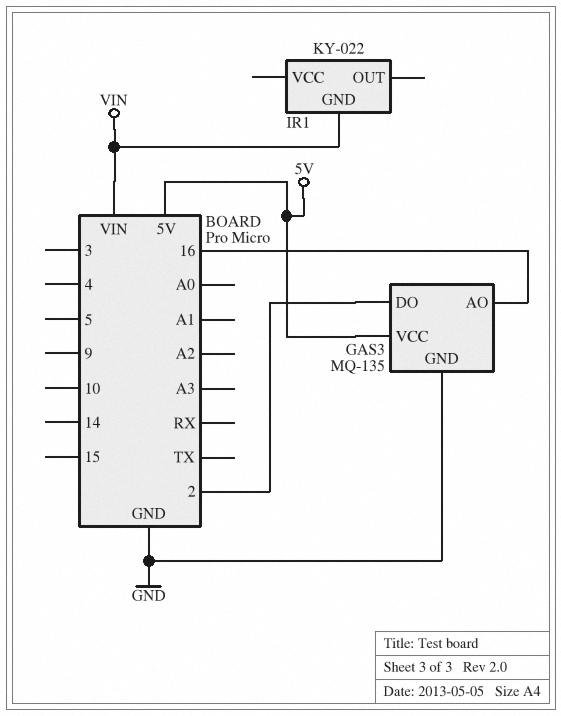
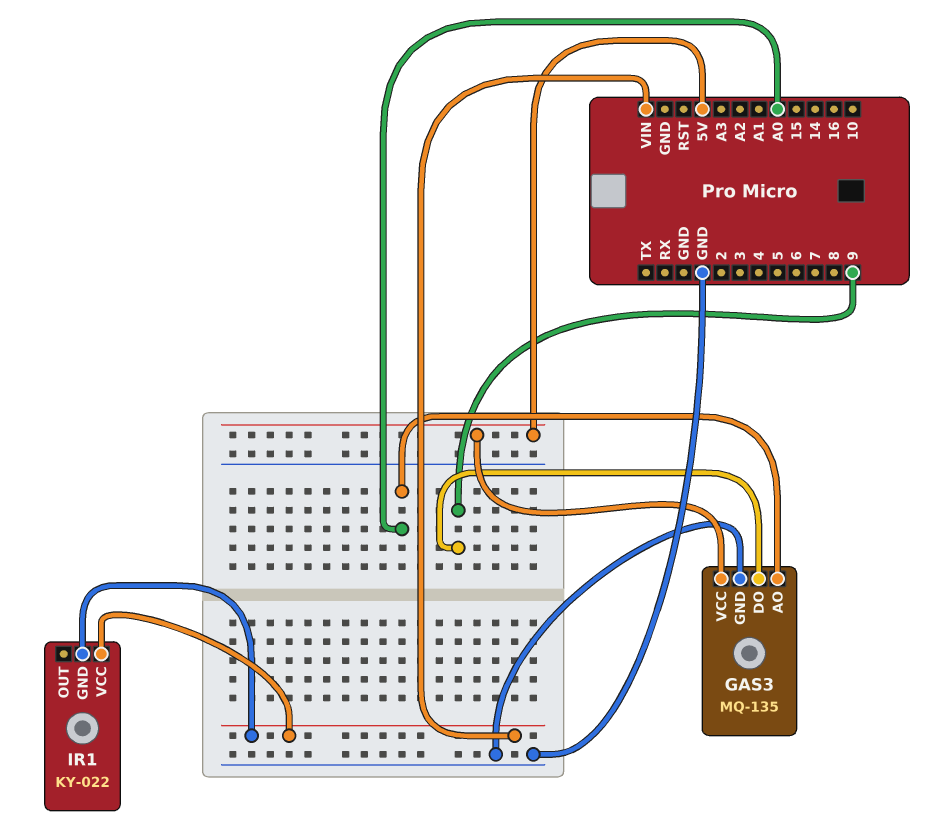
GAS3 pin AO: 16 -> A0
GAS3 pin DO: 2 -> 9
IR1 pin VCC: none -> VIN

